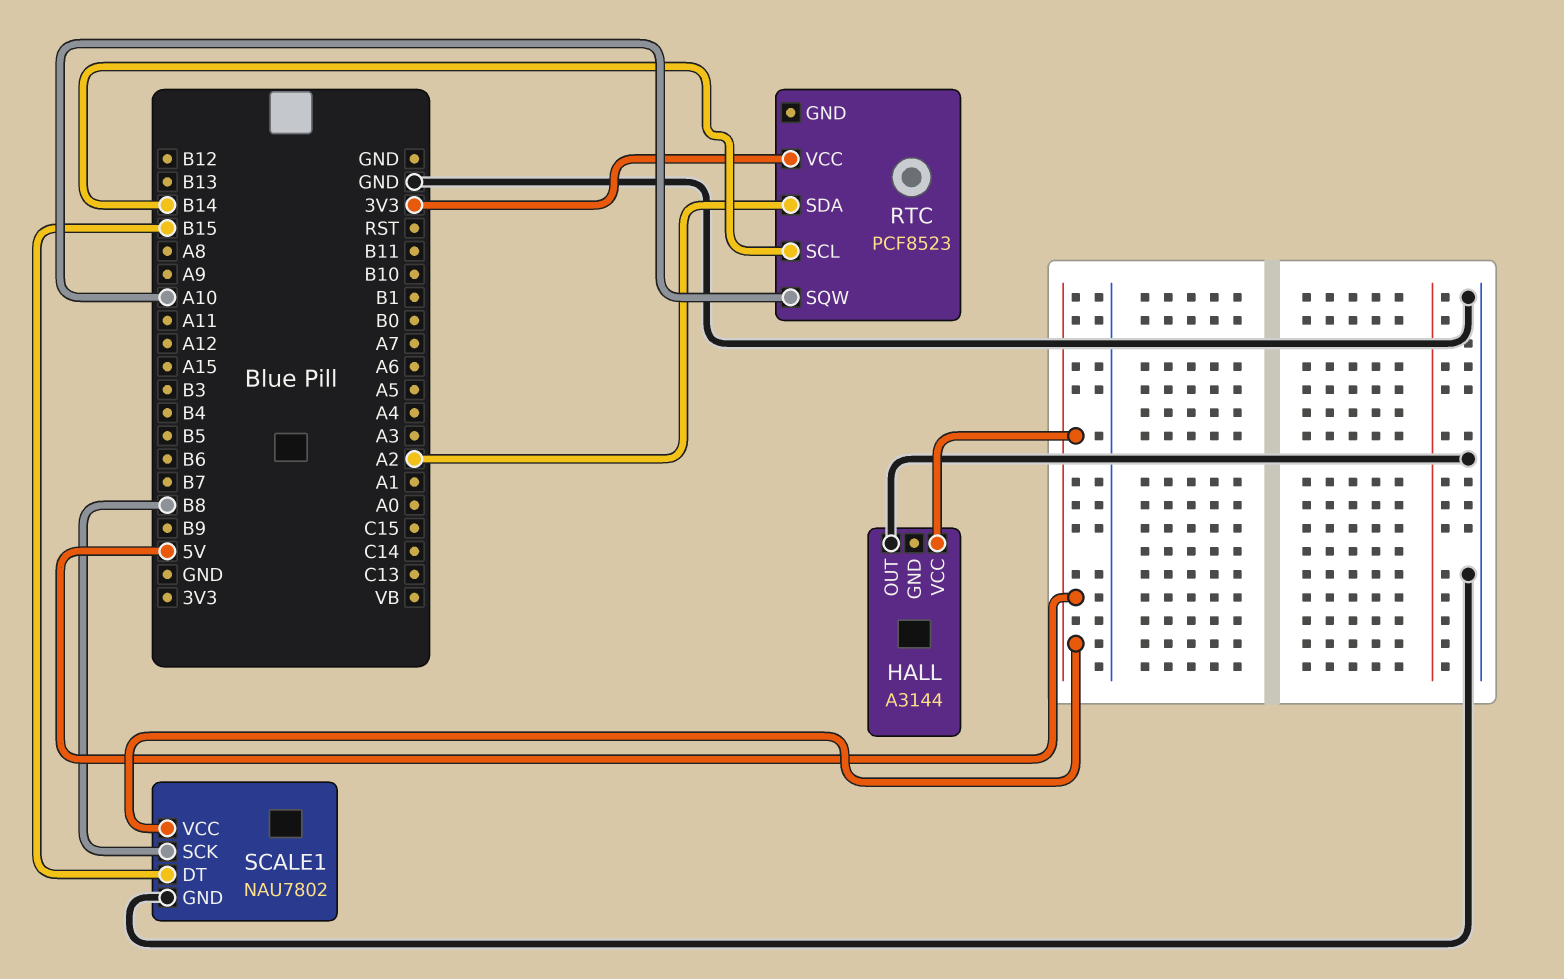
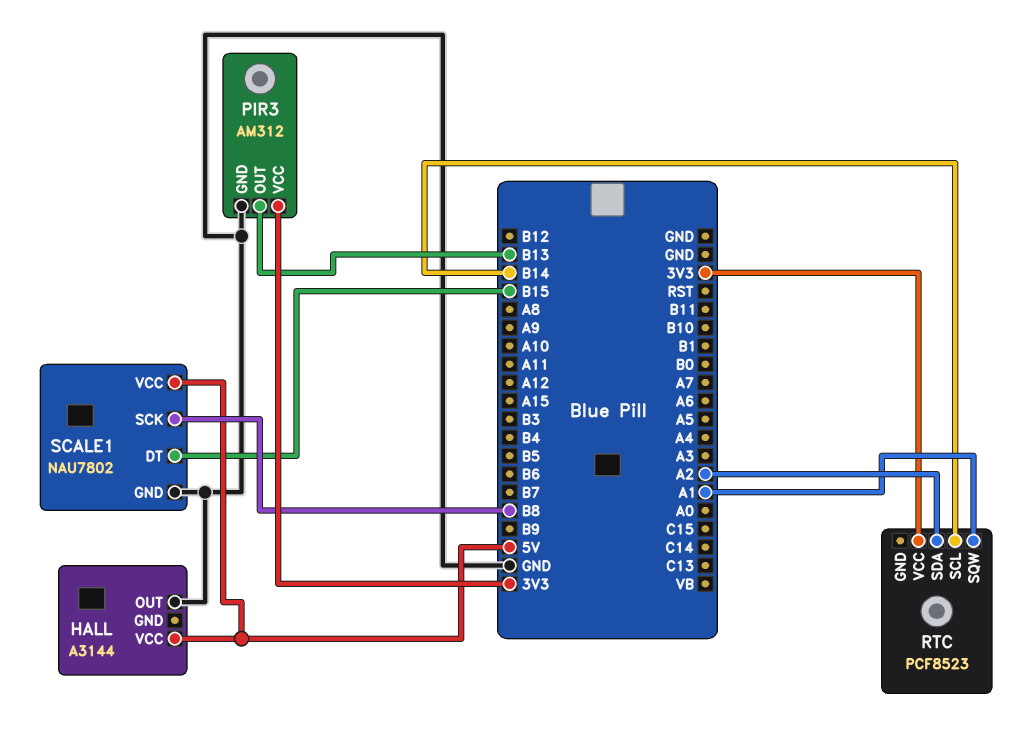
PIR3: none -> AM312
PIR3 pin GND: none -> GND
PIR3 pin OUT: none -> B13
PIR3 pin VCC: none -> 3V3
RTC pin SQW: A10 -> A1

